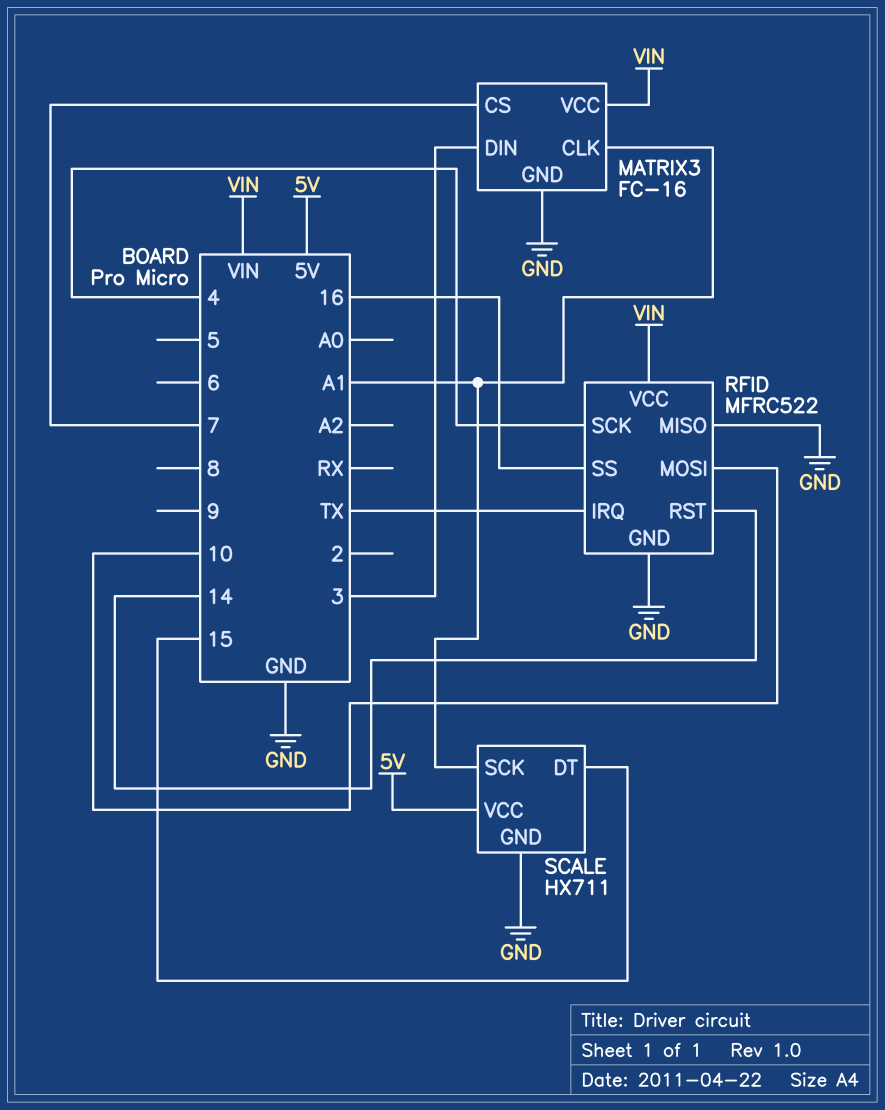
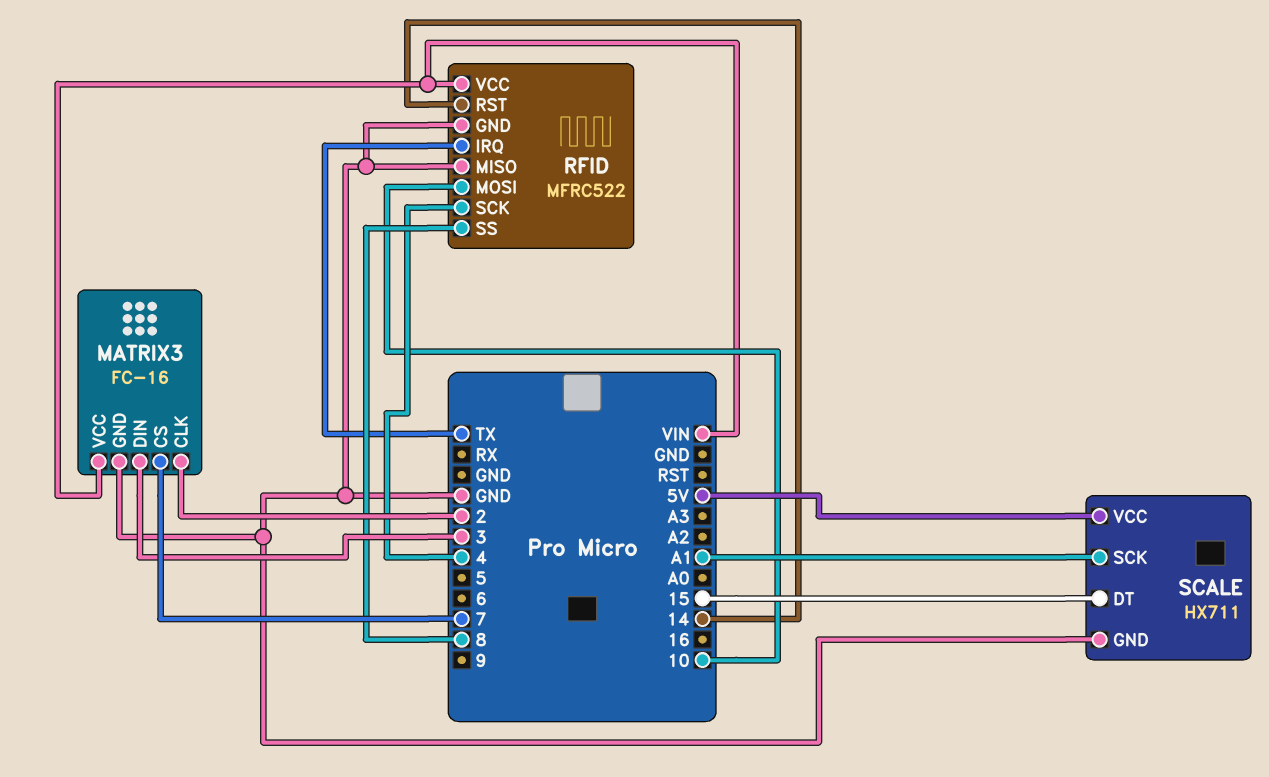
MATRIX3 pin CLK: A1 -> 2
RFID pin SS: 16 -> 8

